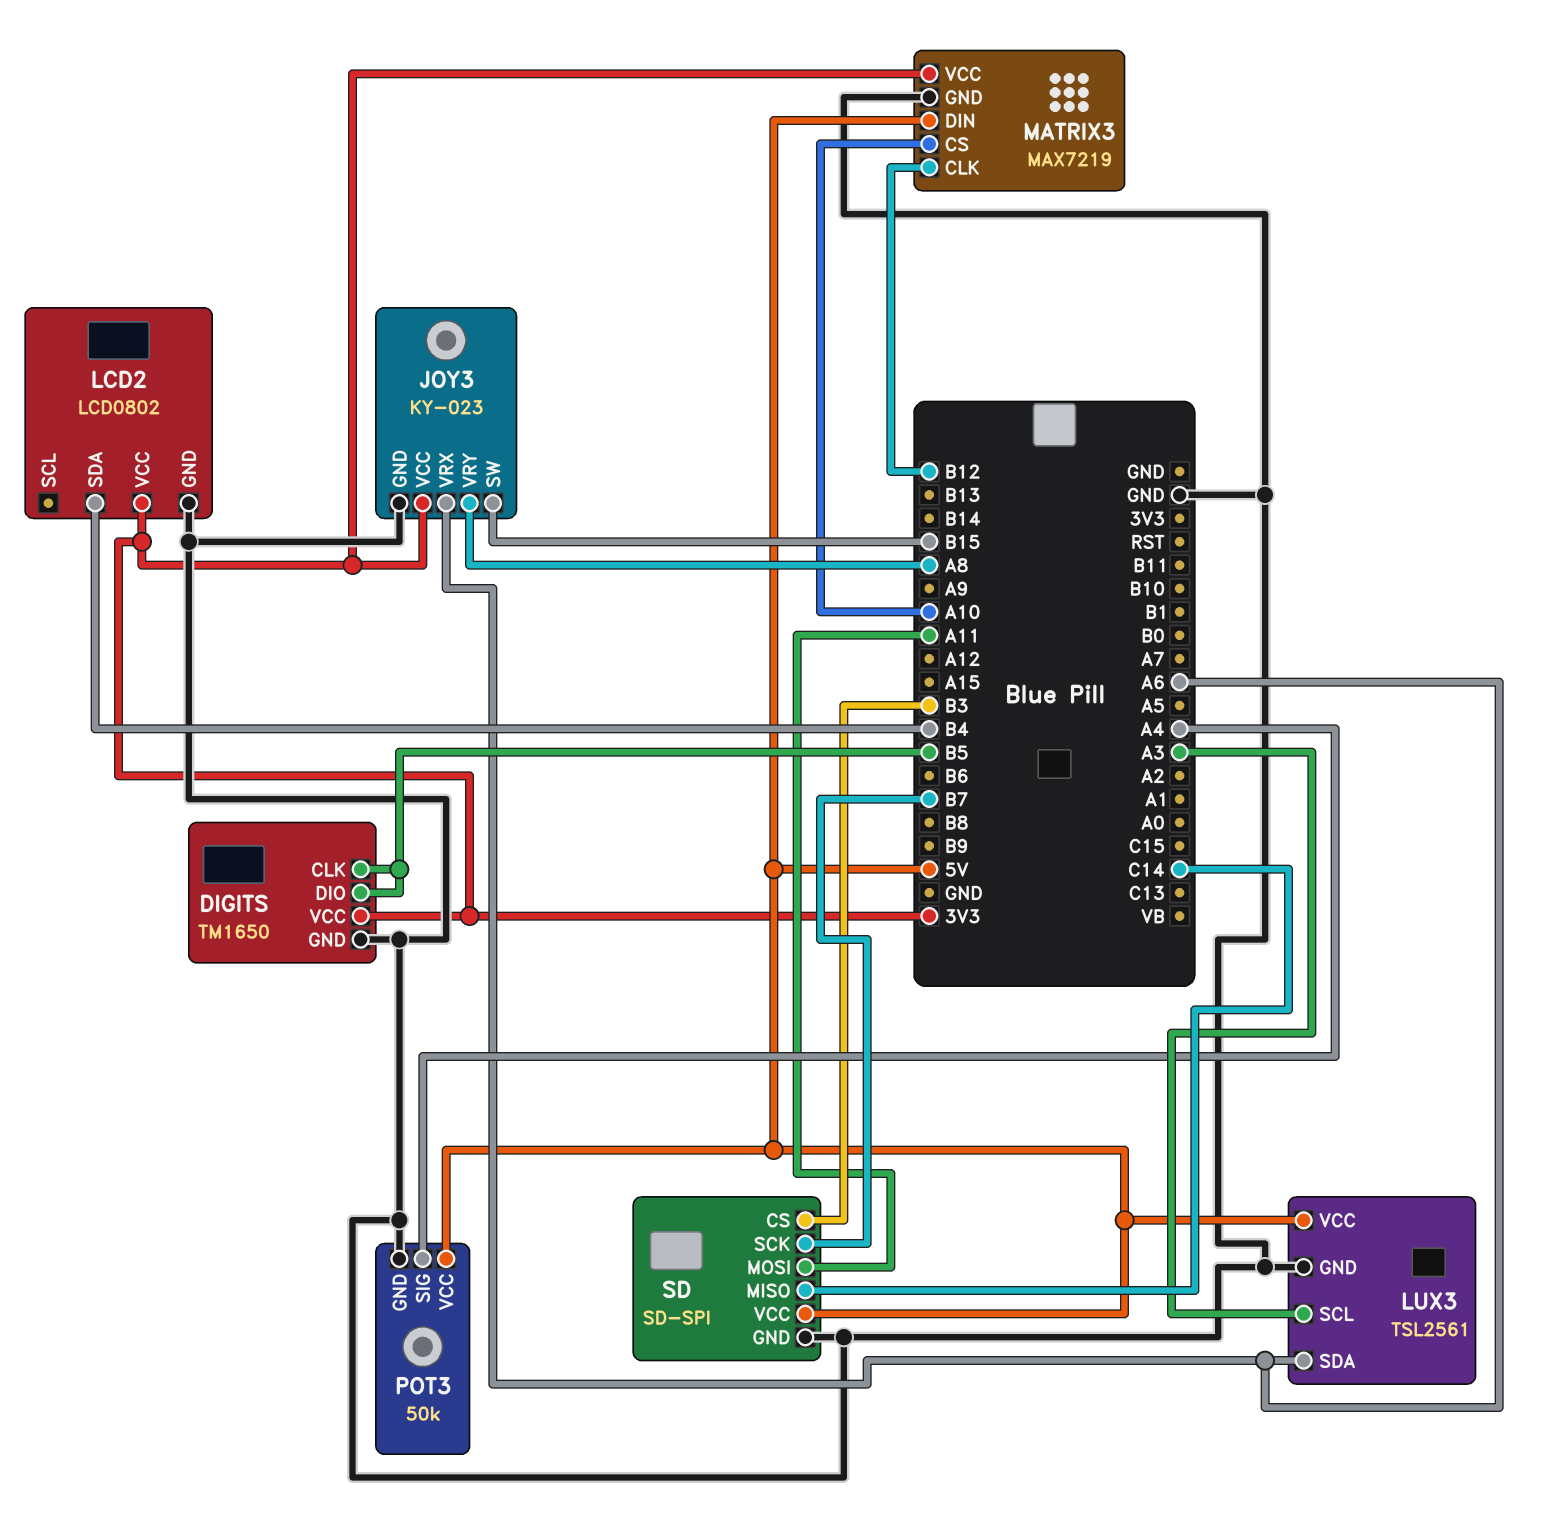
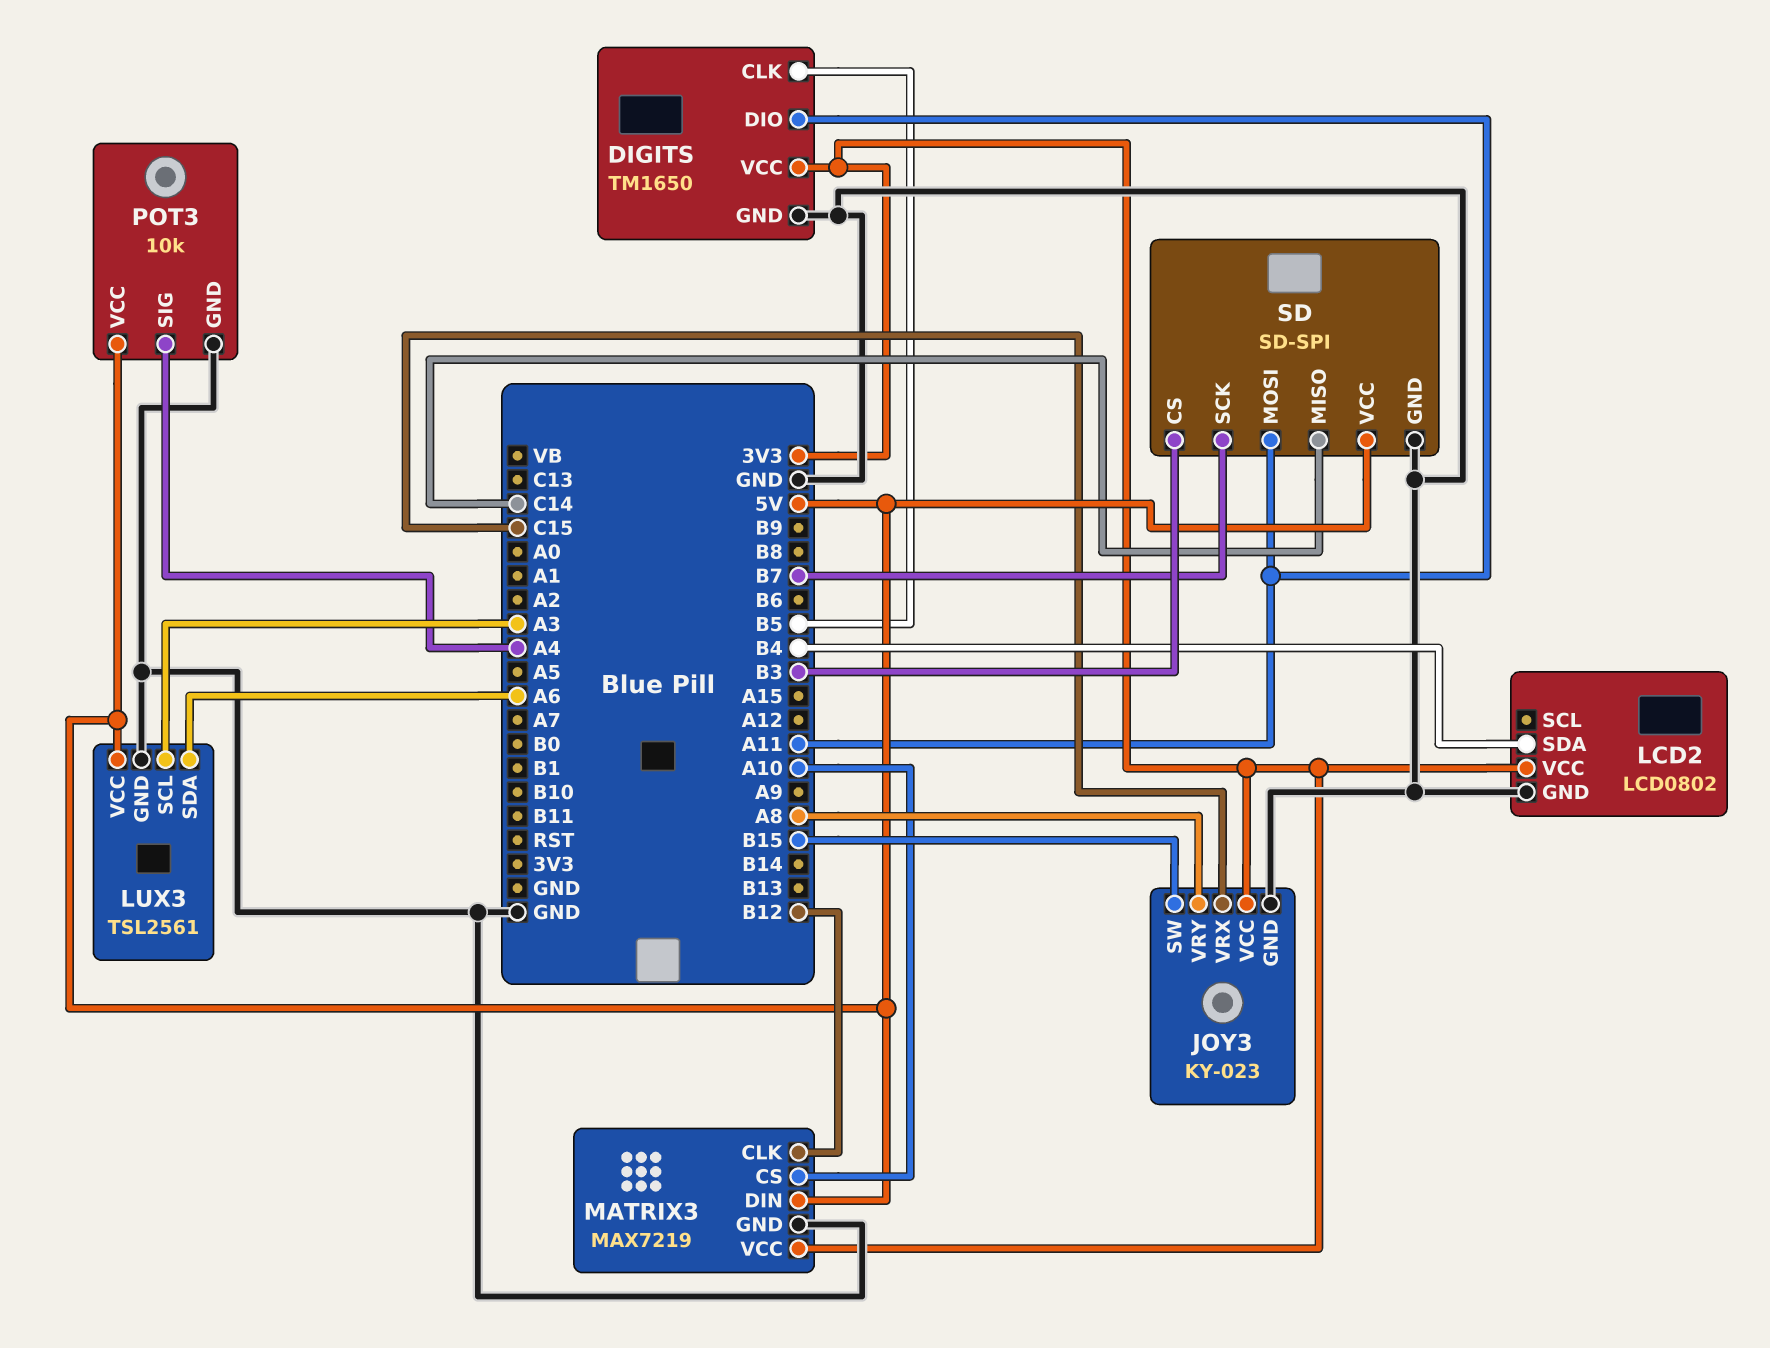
DIGITS pin DIO: B5 -> A11
JOY3 pin VRX: A6 -> C15
POT3: 50k -> 10k

